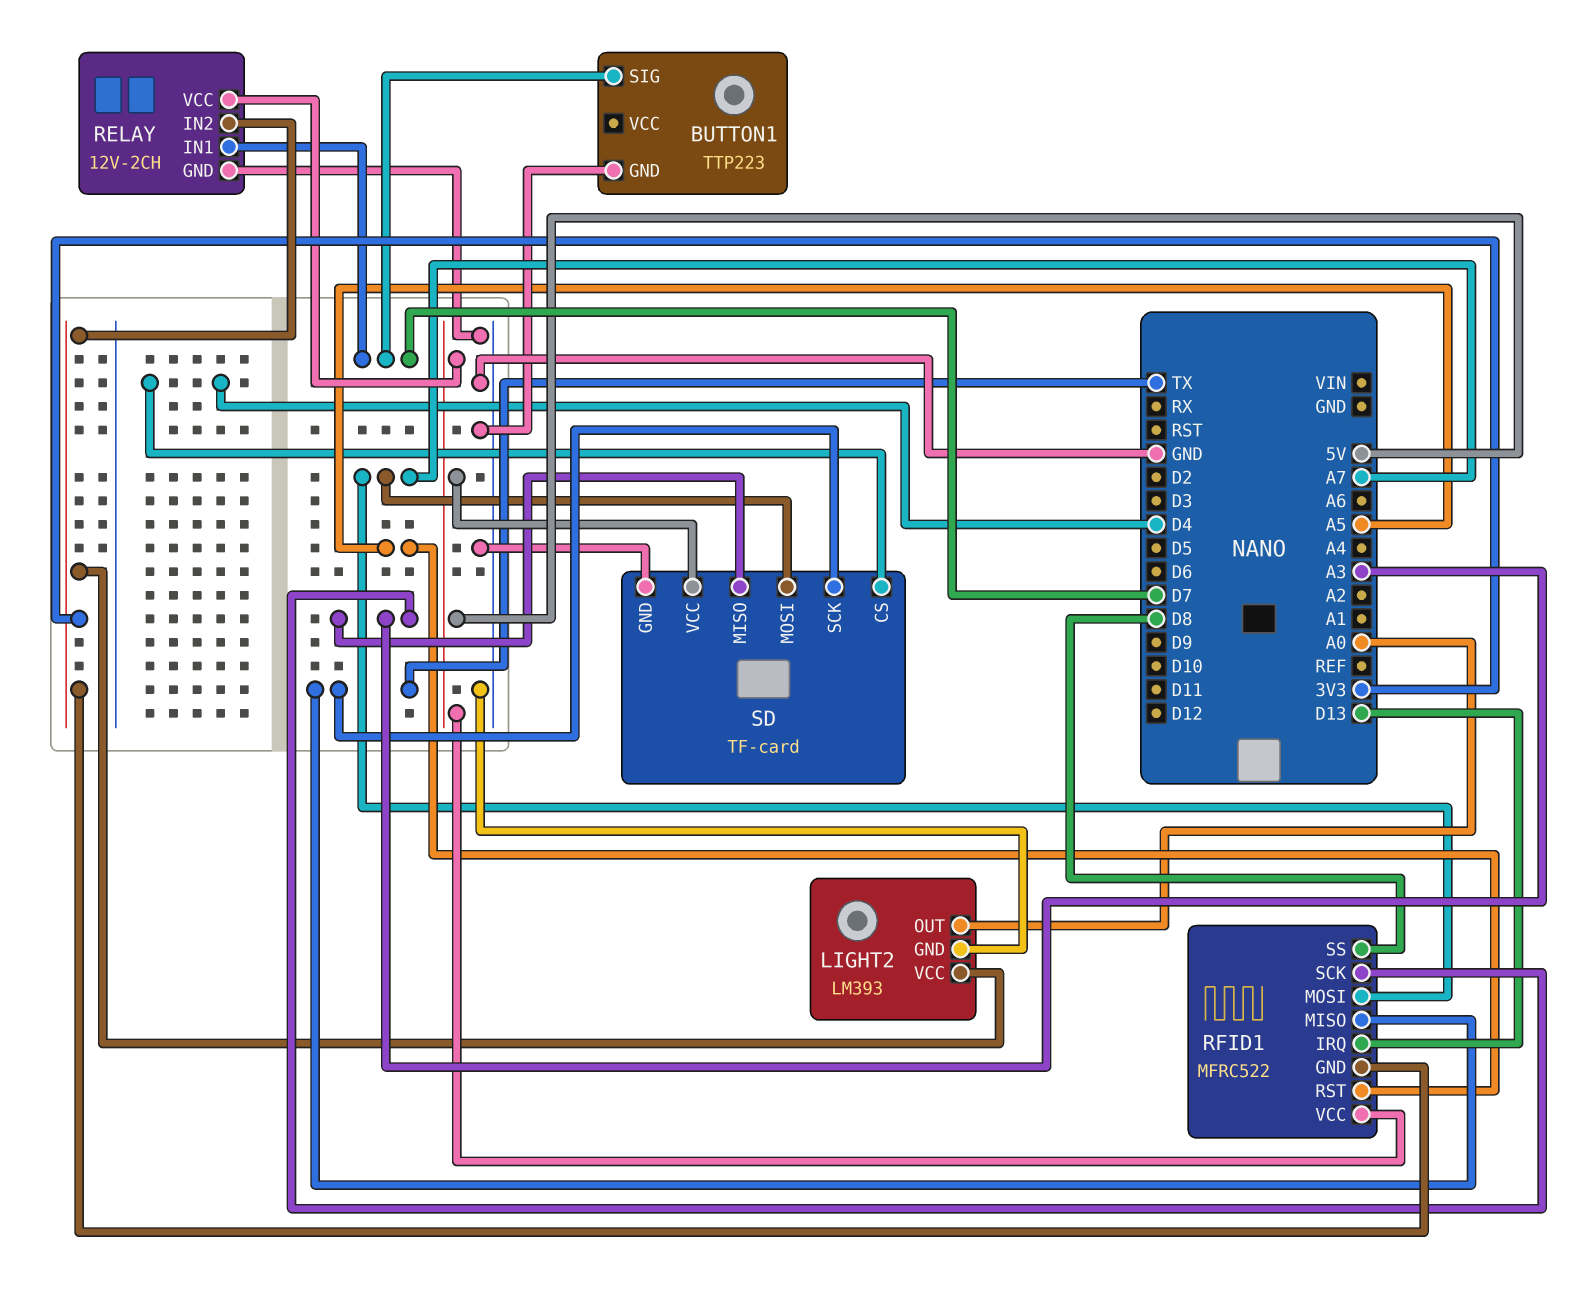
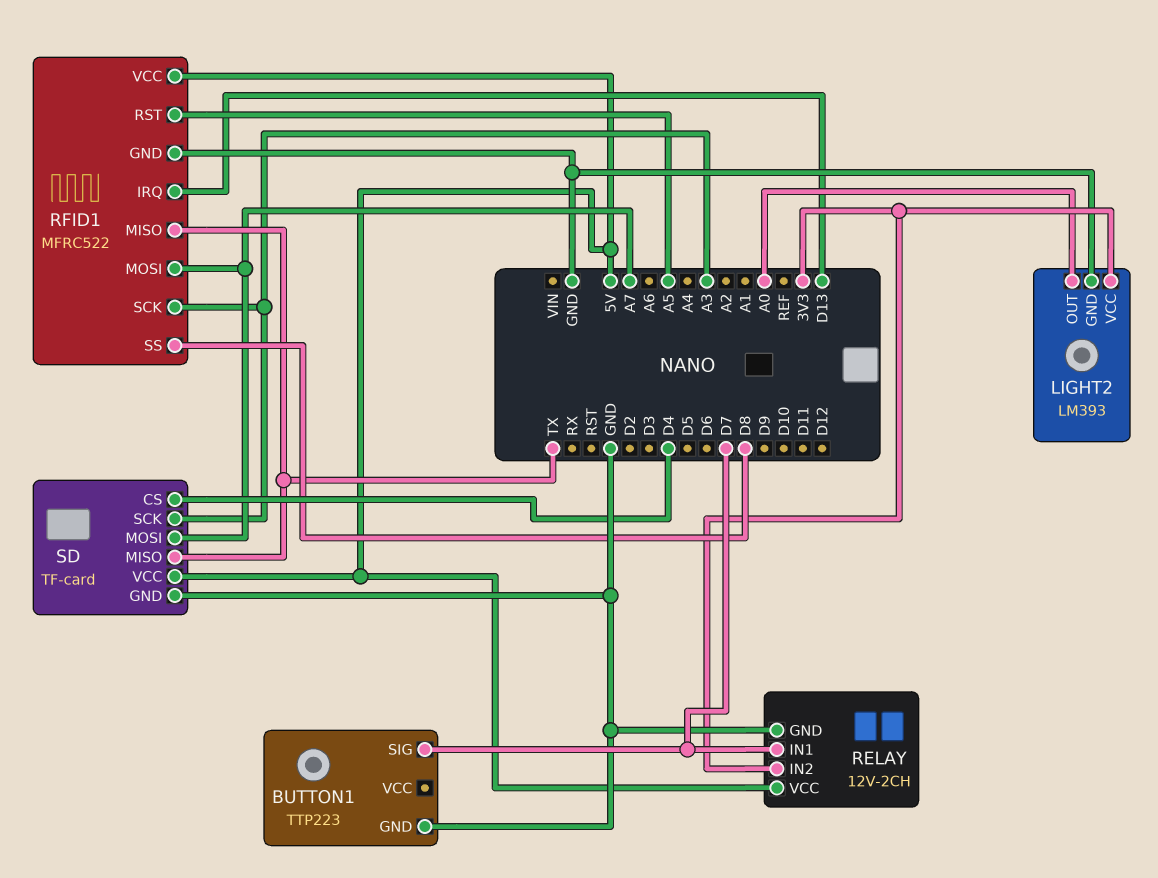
RFID1 pin GND: 3V3 -> GND
SD pin MISO: A3 -> TX
SD pin SCK: TX -> A3

